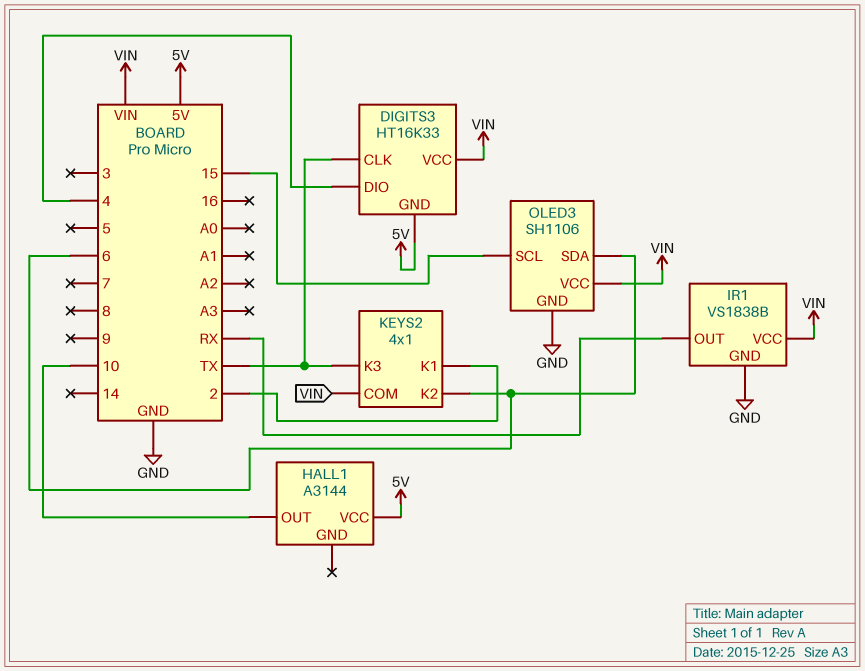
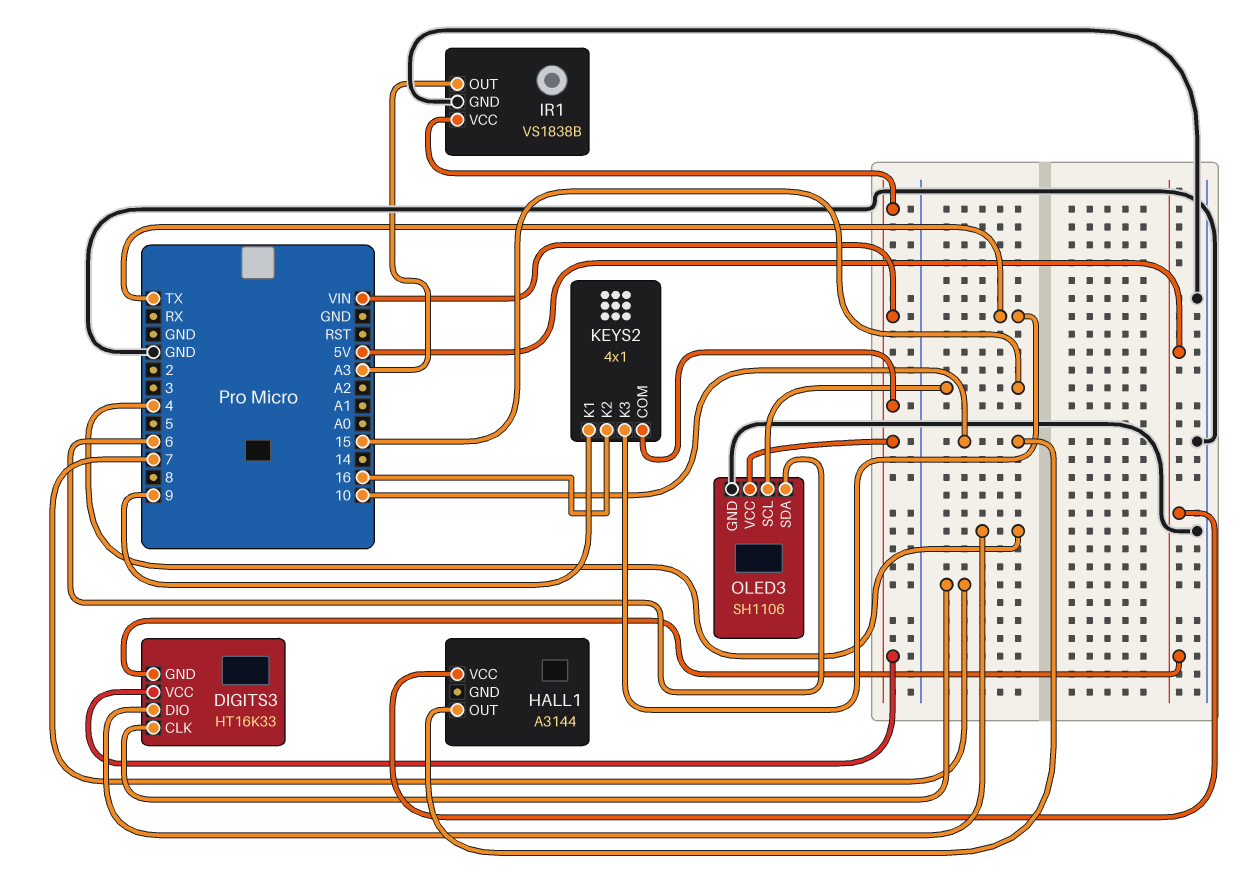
DIGITS3 pin CLK: TX -> 7
IR1 pin OUT: RX -> A3
KEYS2 pin K1: 2 -> 9
KEYS2 pin K2: 6 -> 16

